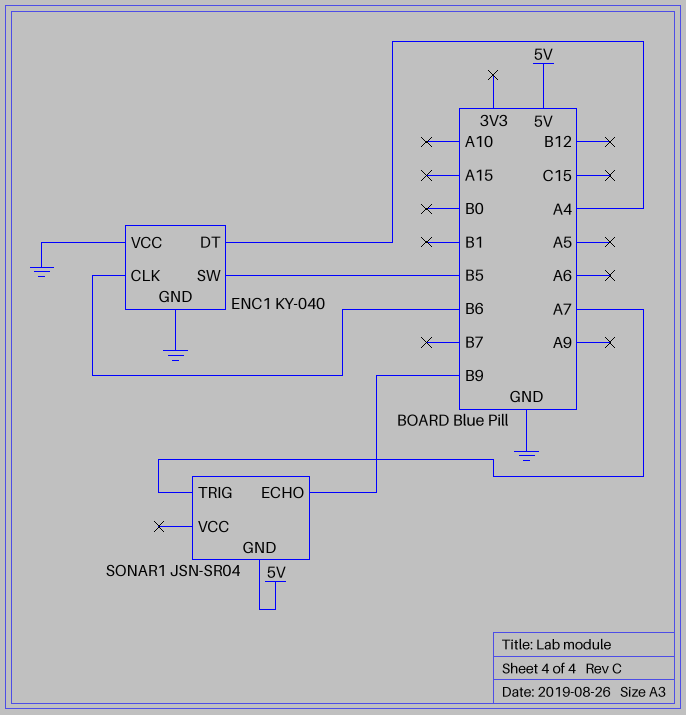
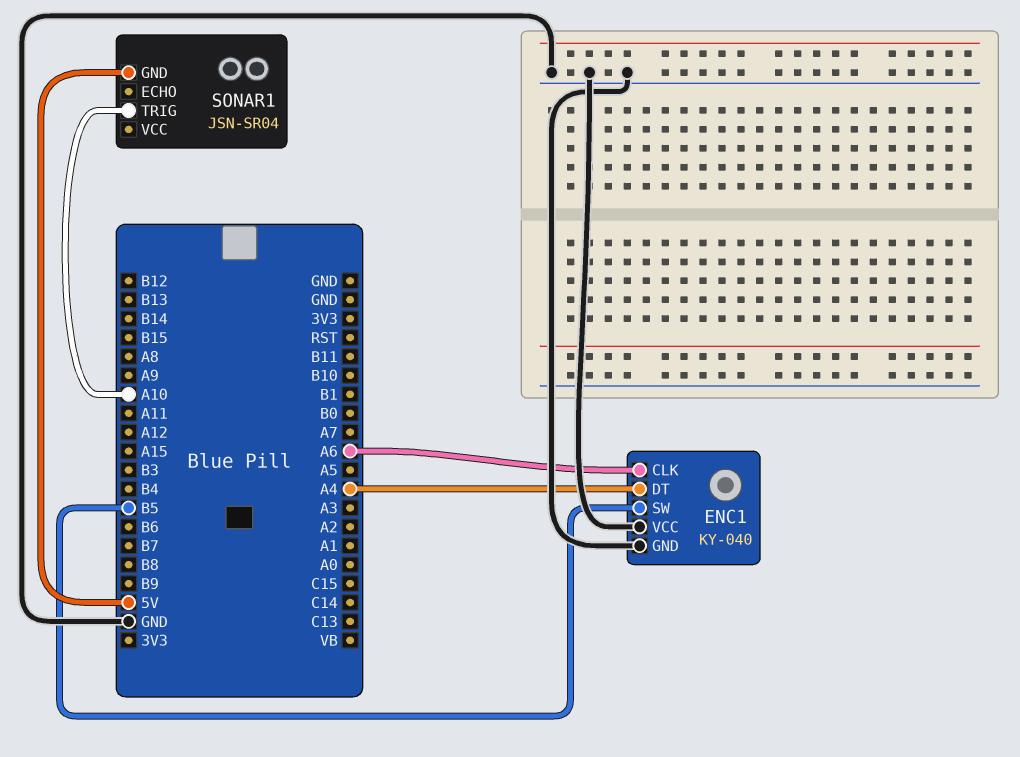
ENC1 pin CLK: B6 -> A6
SONAR1 pin ECHO: B9 -> none
SONAR1 pin TRIG: A7 -> A10

